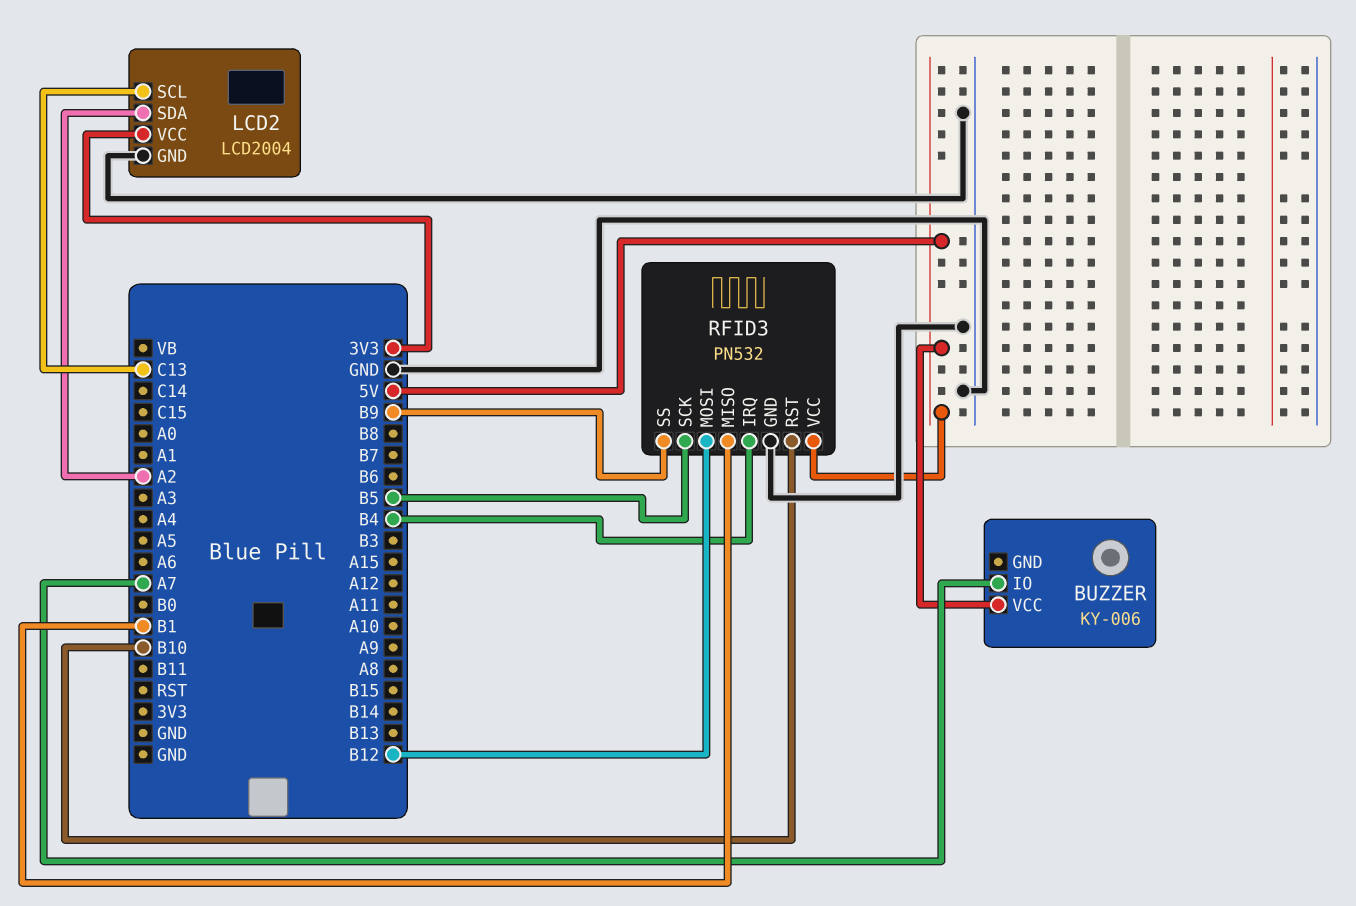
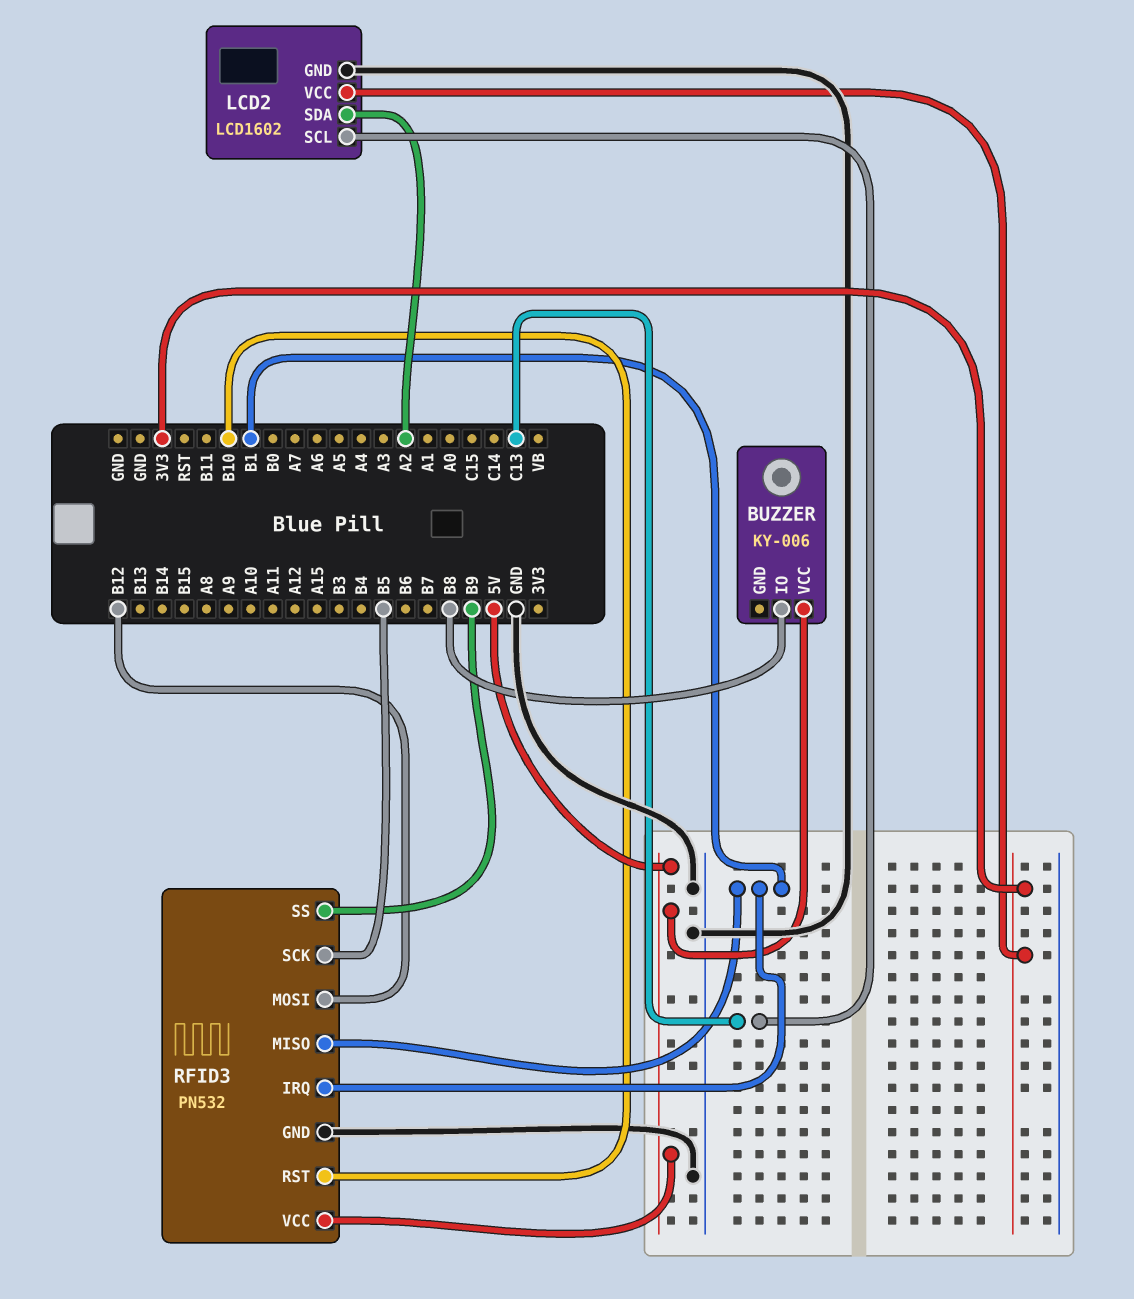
BUZZER pin IO: A7 -> B8
LCD2: LCD2004 -> LCD1602
RFID3 pin IRQ: B4 -> B1

